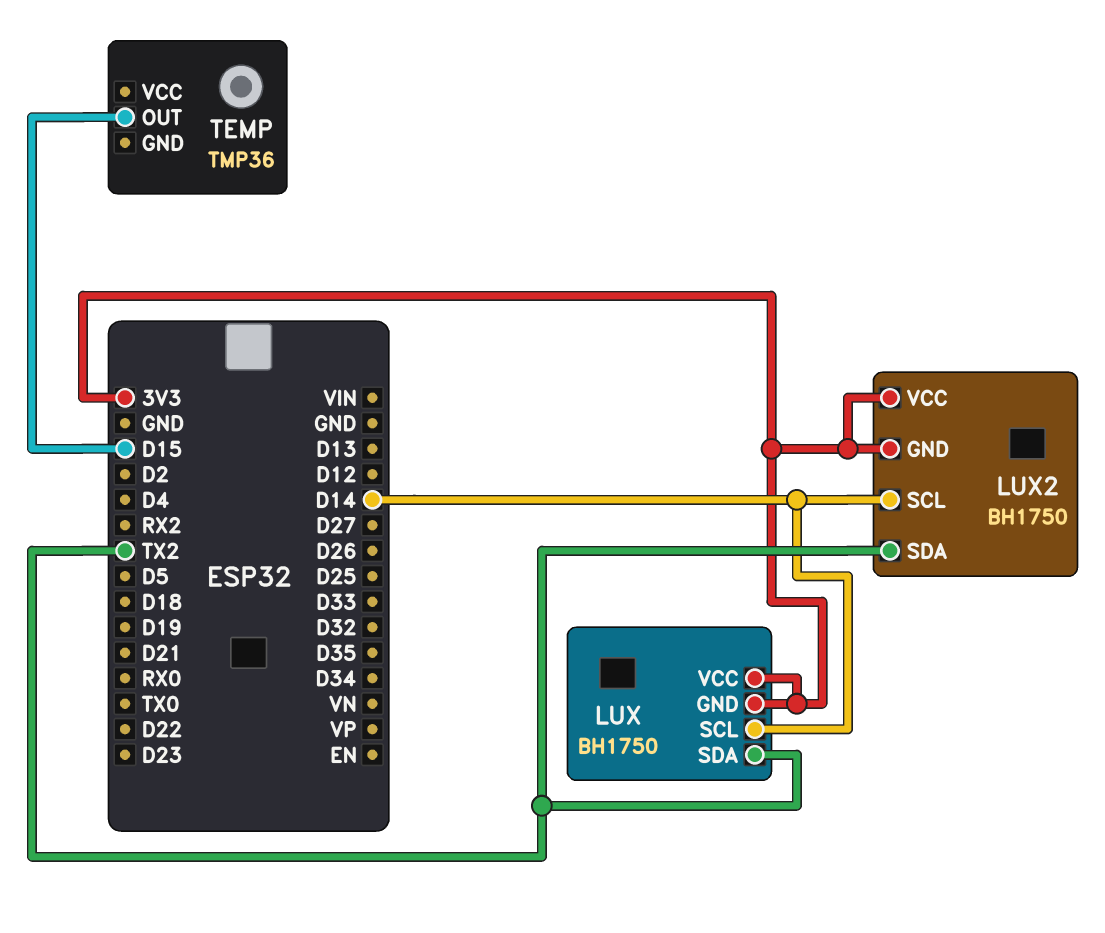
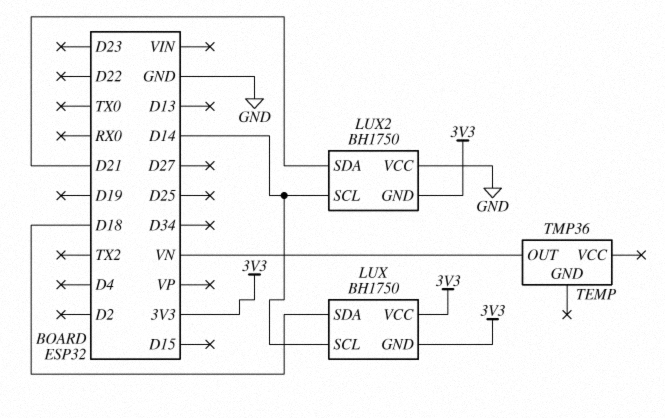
LUX pin SDA: TX2 -> D18
LUX2 pin SDA: TX2 -> D21
LUX2 pin VCC: 3V3 -> GND
TEMP pin OUT: D15 -> VN

